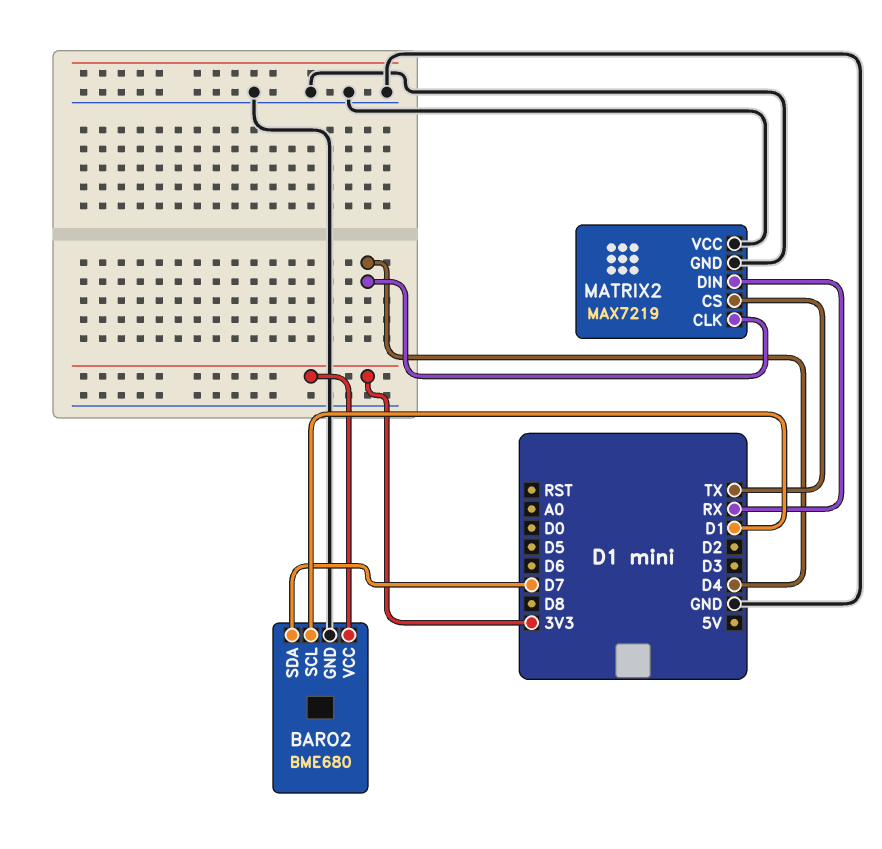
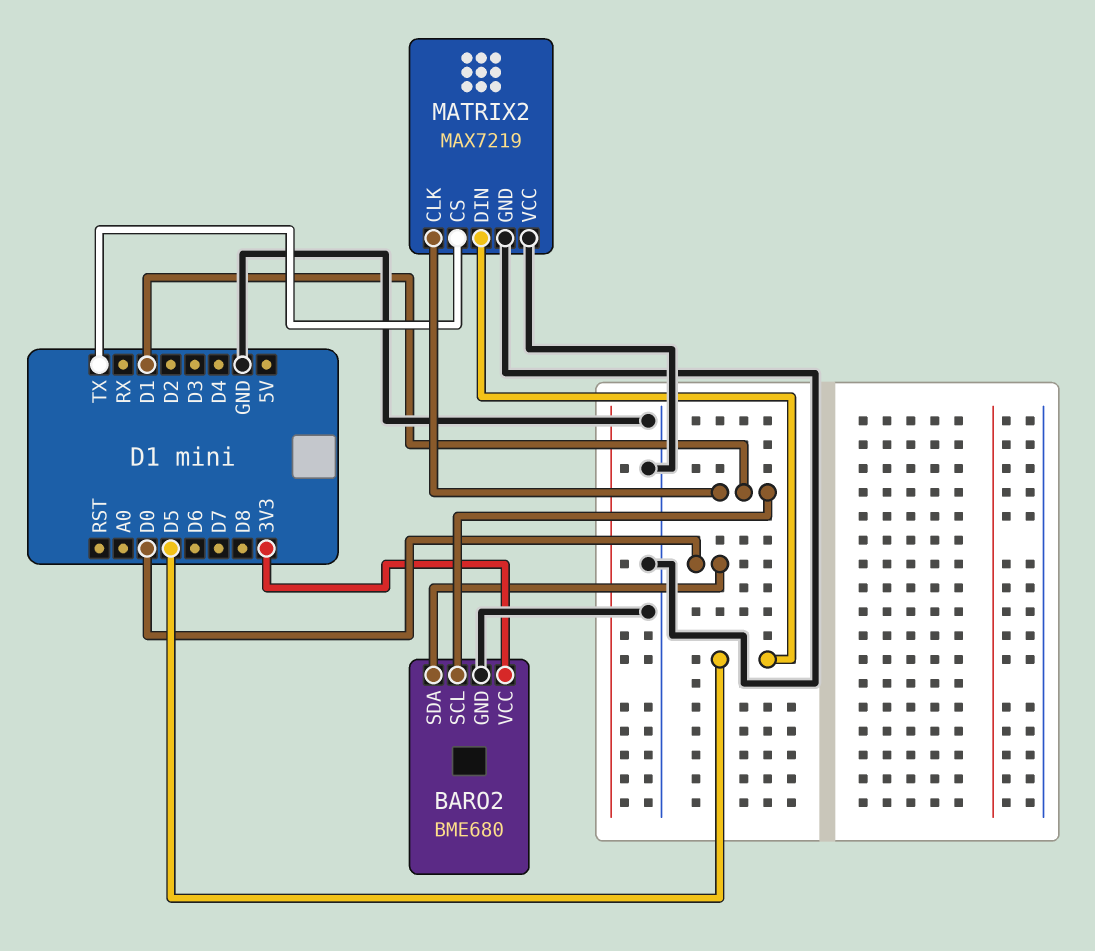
BARO2 pin SDA: D7 -> D0
MATRIX2 pin CLK: D4 -> D1
MATRIX2 pin DIN: RX -> D5

